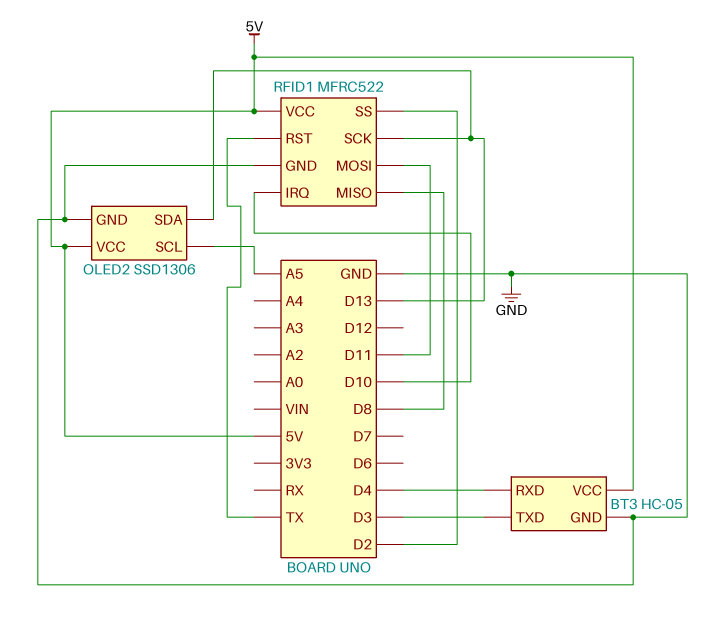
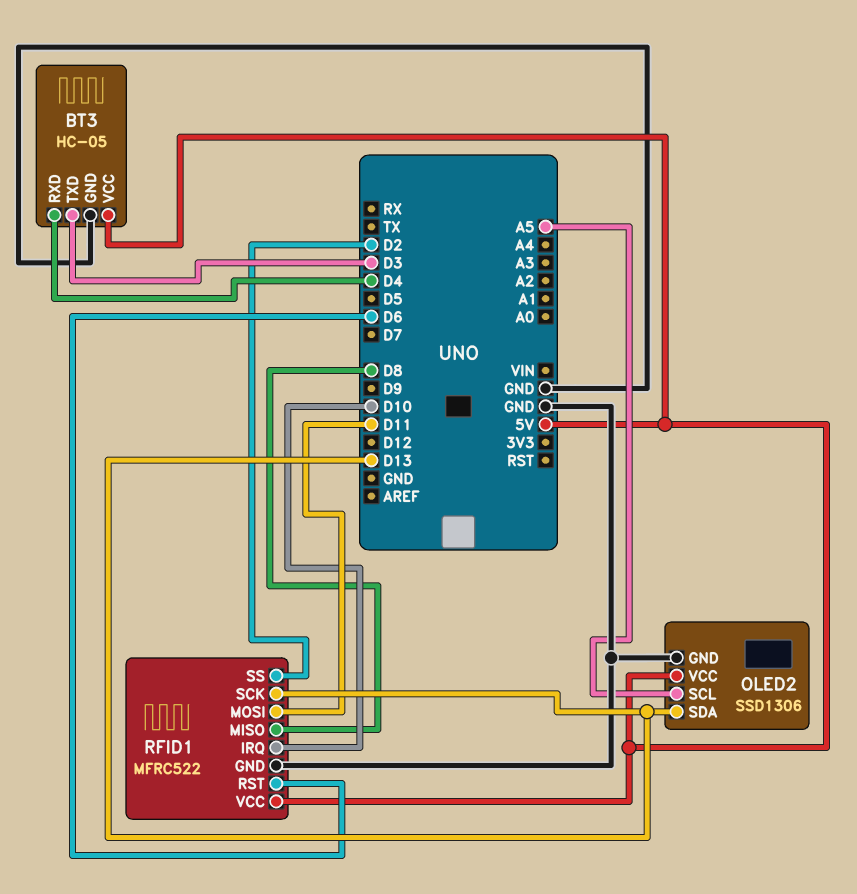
RFID1 pin RST: TX -> D6

